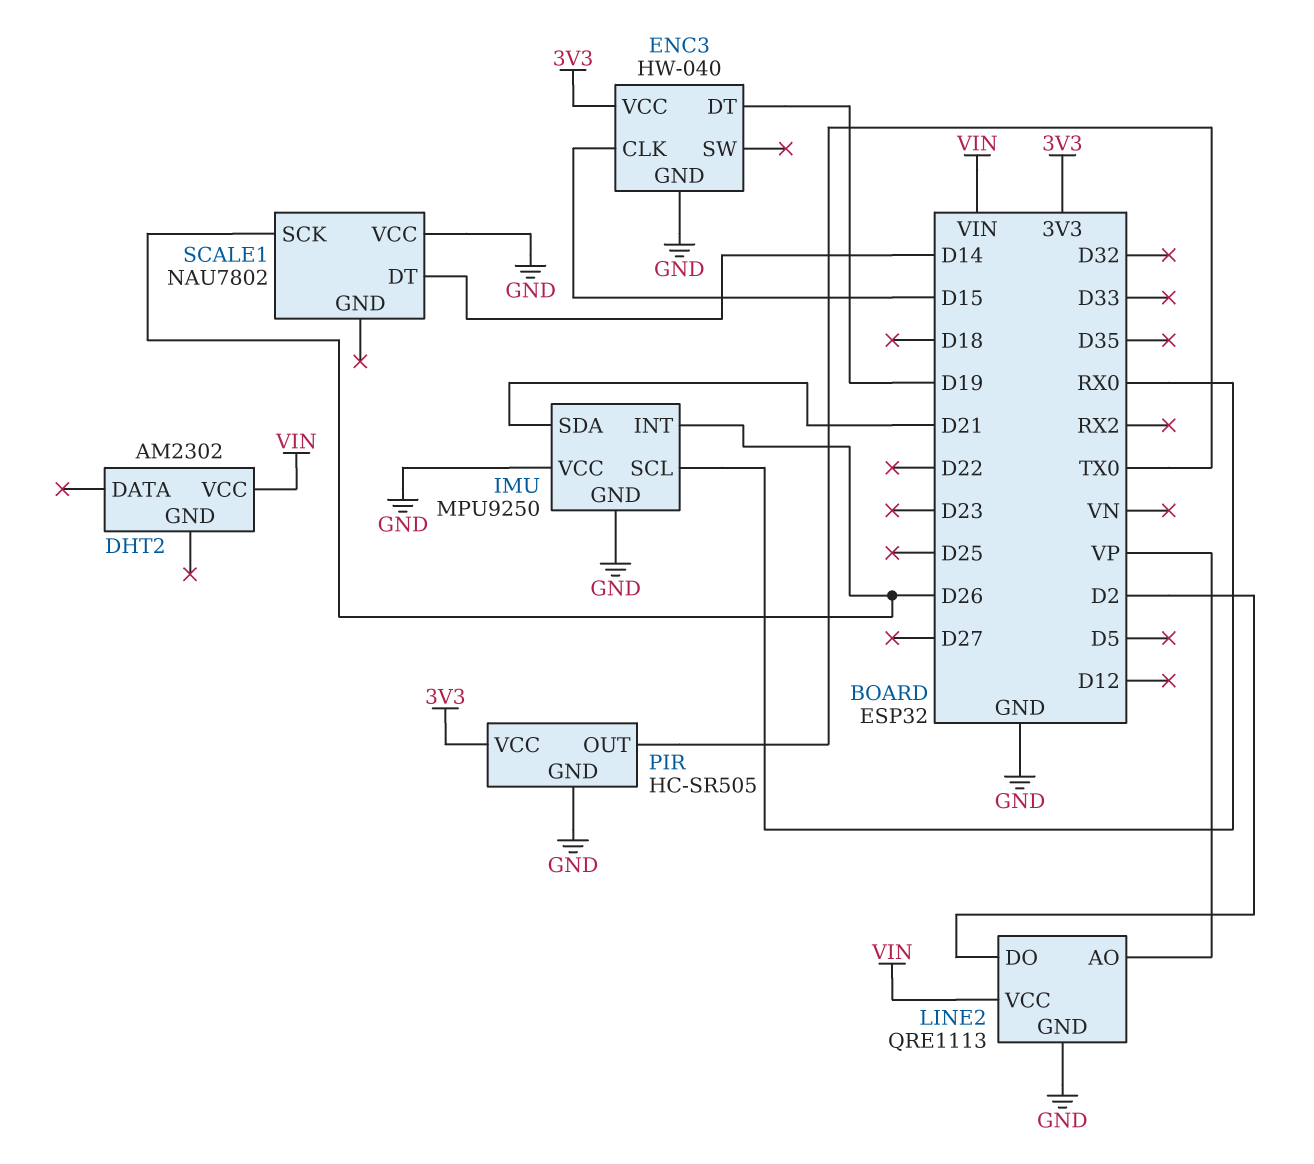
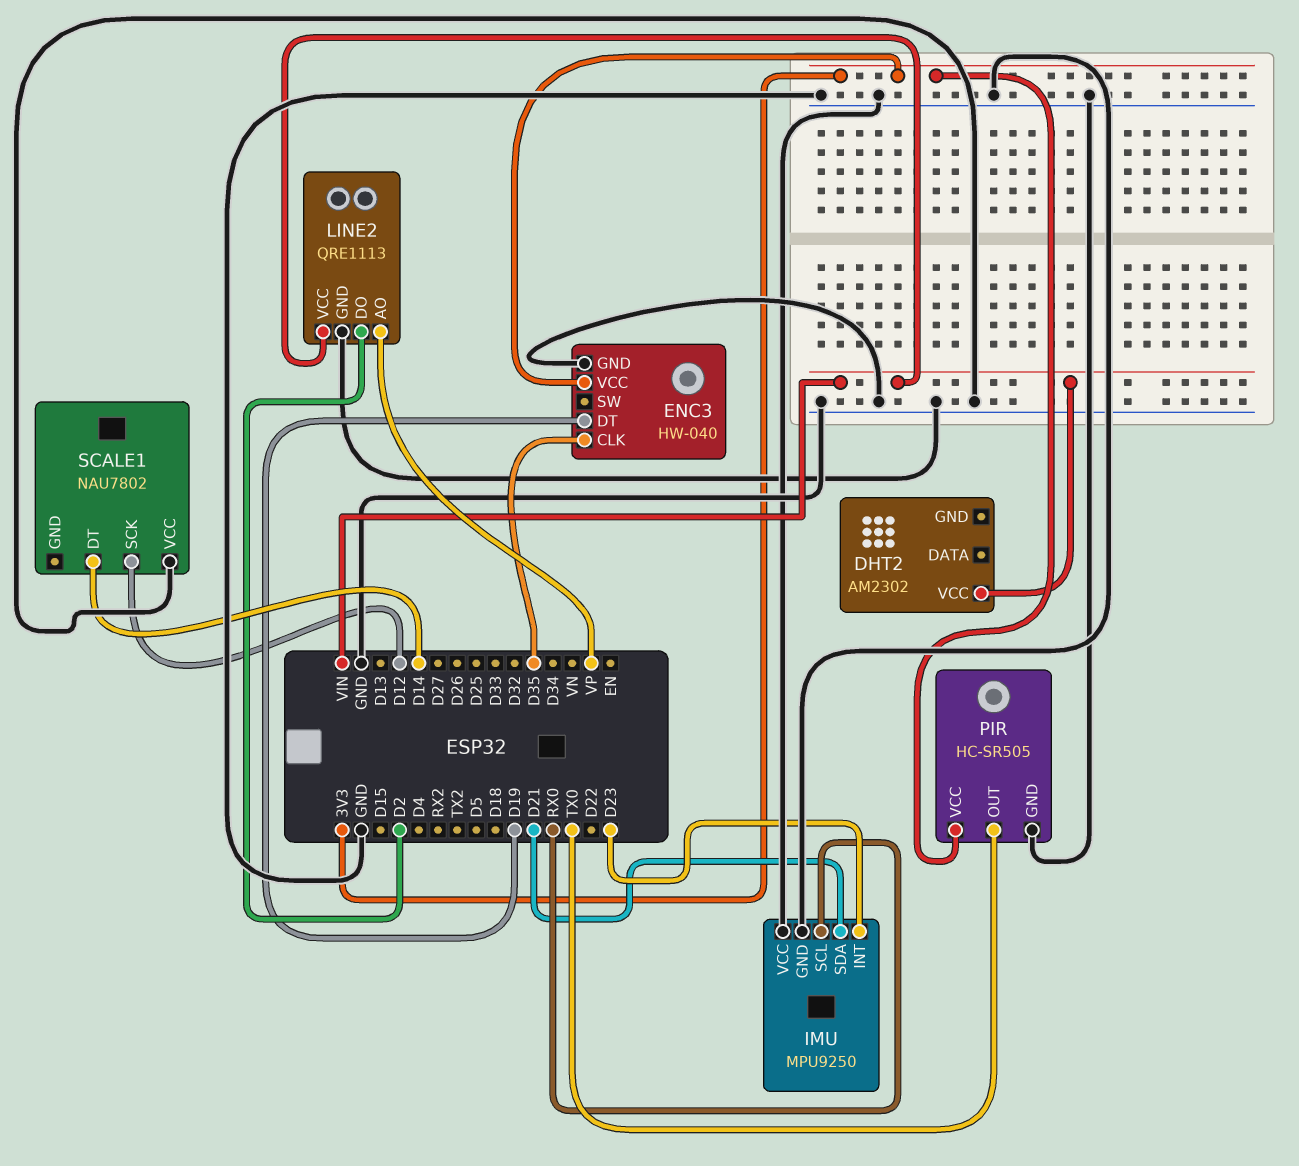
ENC3 pin CLK: D15 -> D35
IMU pin INT: D26 -> D23
SCALE1 pin SCK: D26 -> D12

